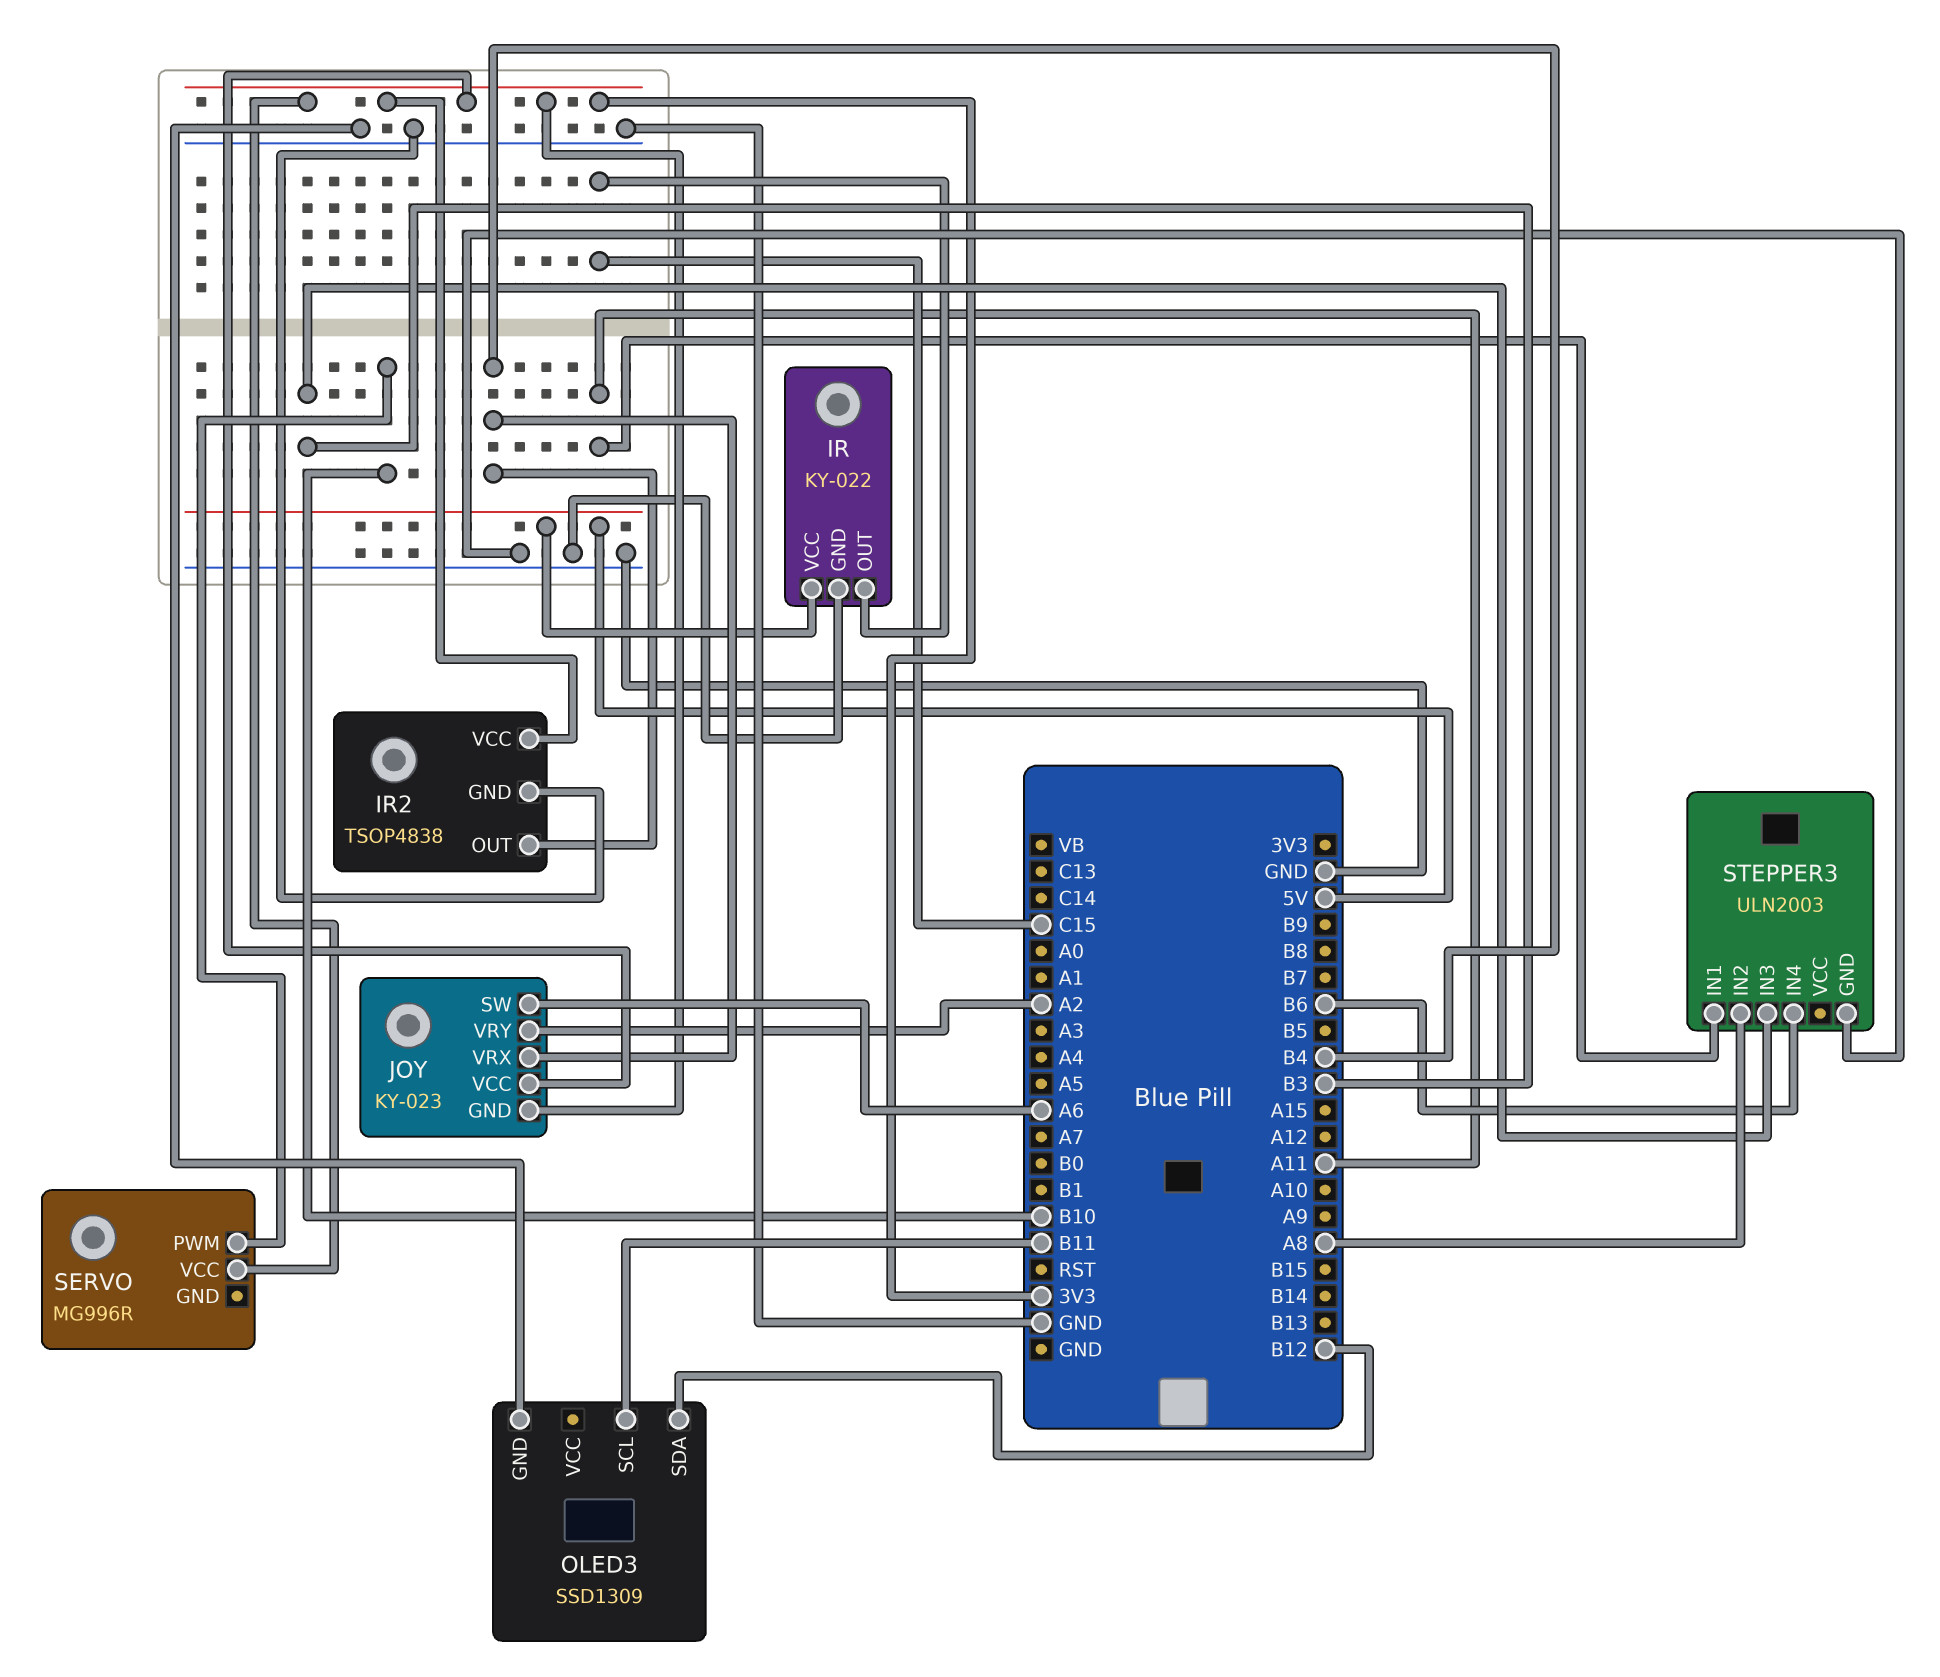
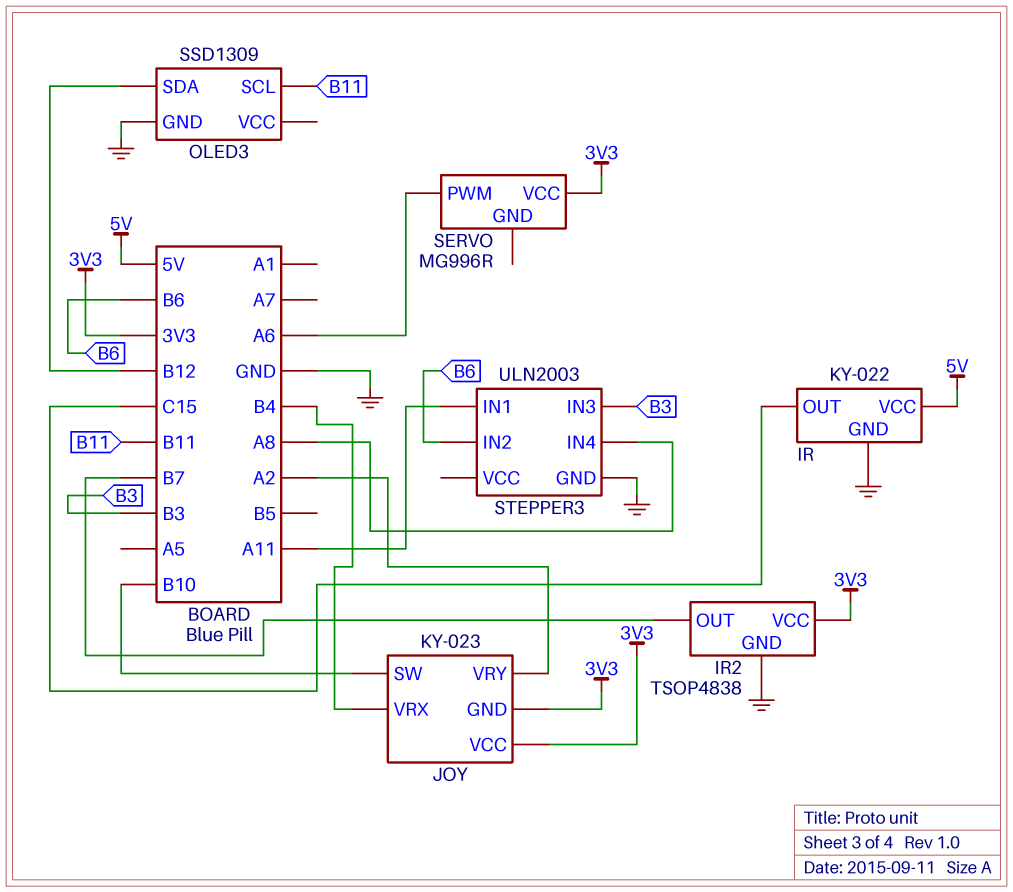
IR2 pin OUT: B4 -> B7
JOY pin SW: A6 -> B10
SERVO pin PWM: B10 -> A6
STEPPER3 pin IN2: A8 -> B6
STEPPER3 pin IN4: B6 -> A8

